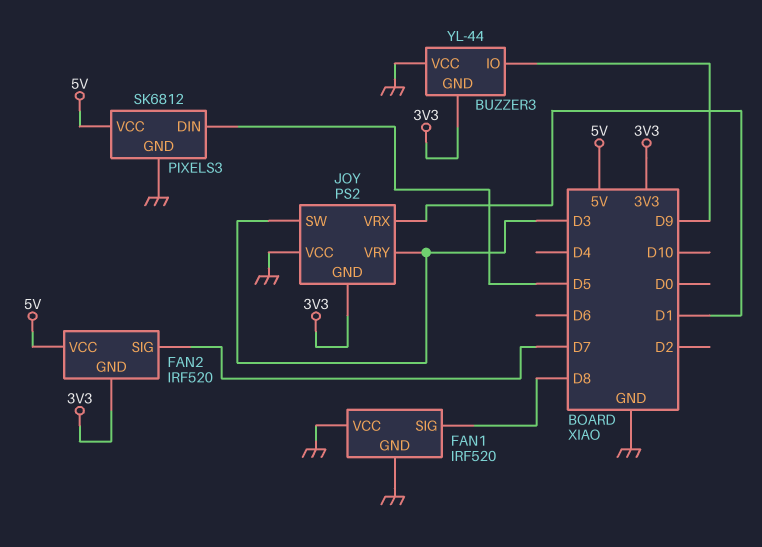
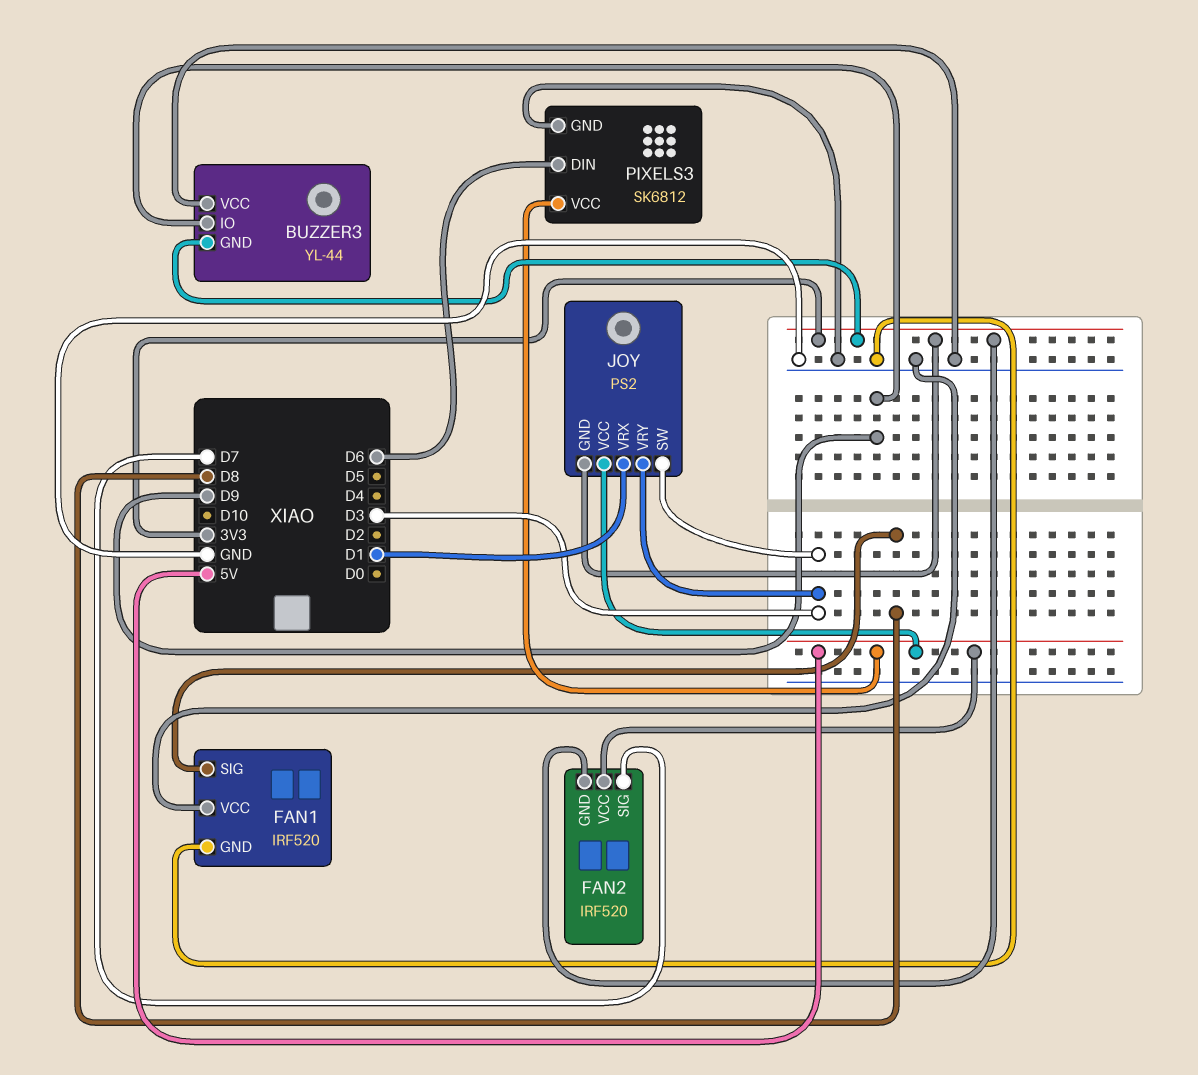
JOY pin VCC: GND -> 5V
PIXELS3 pin DIN: D5 -> D6

